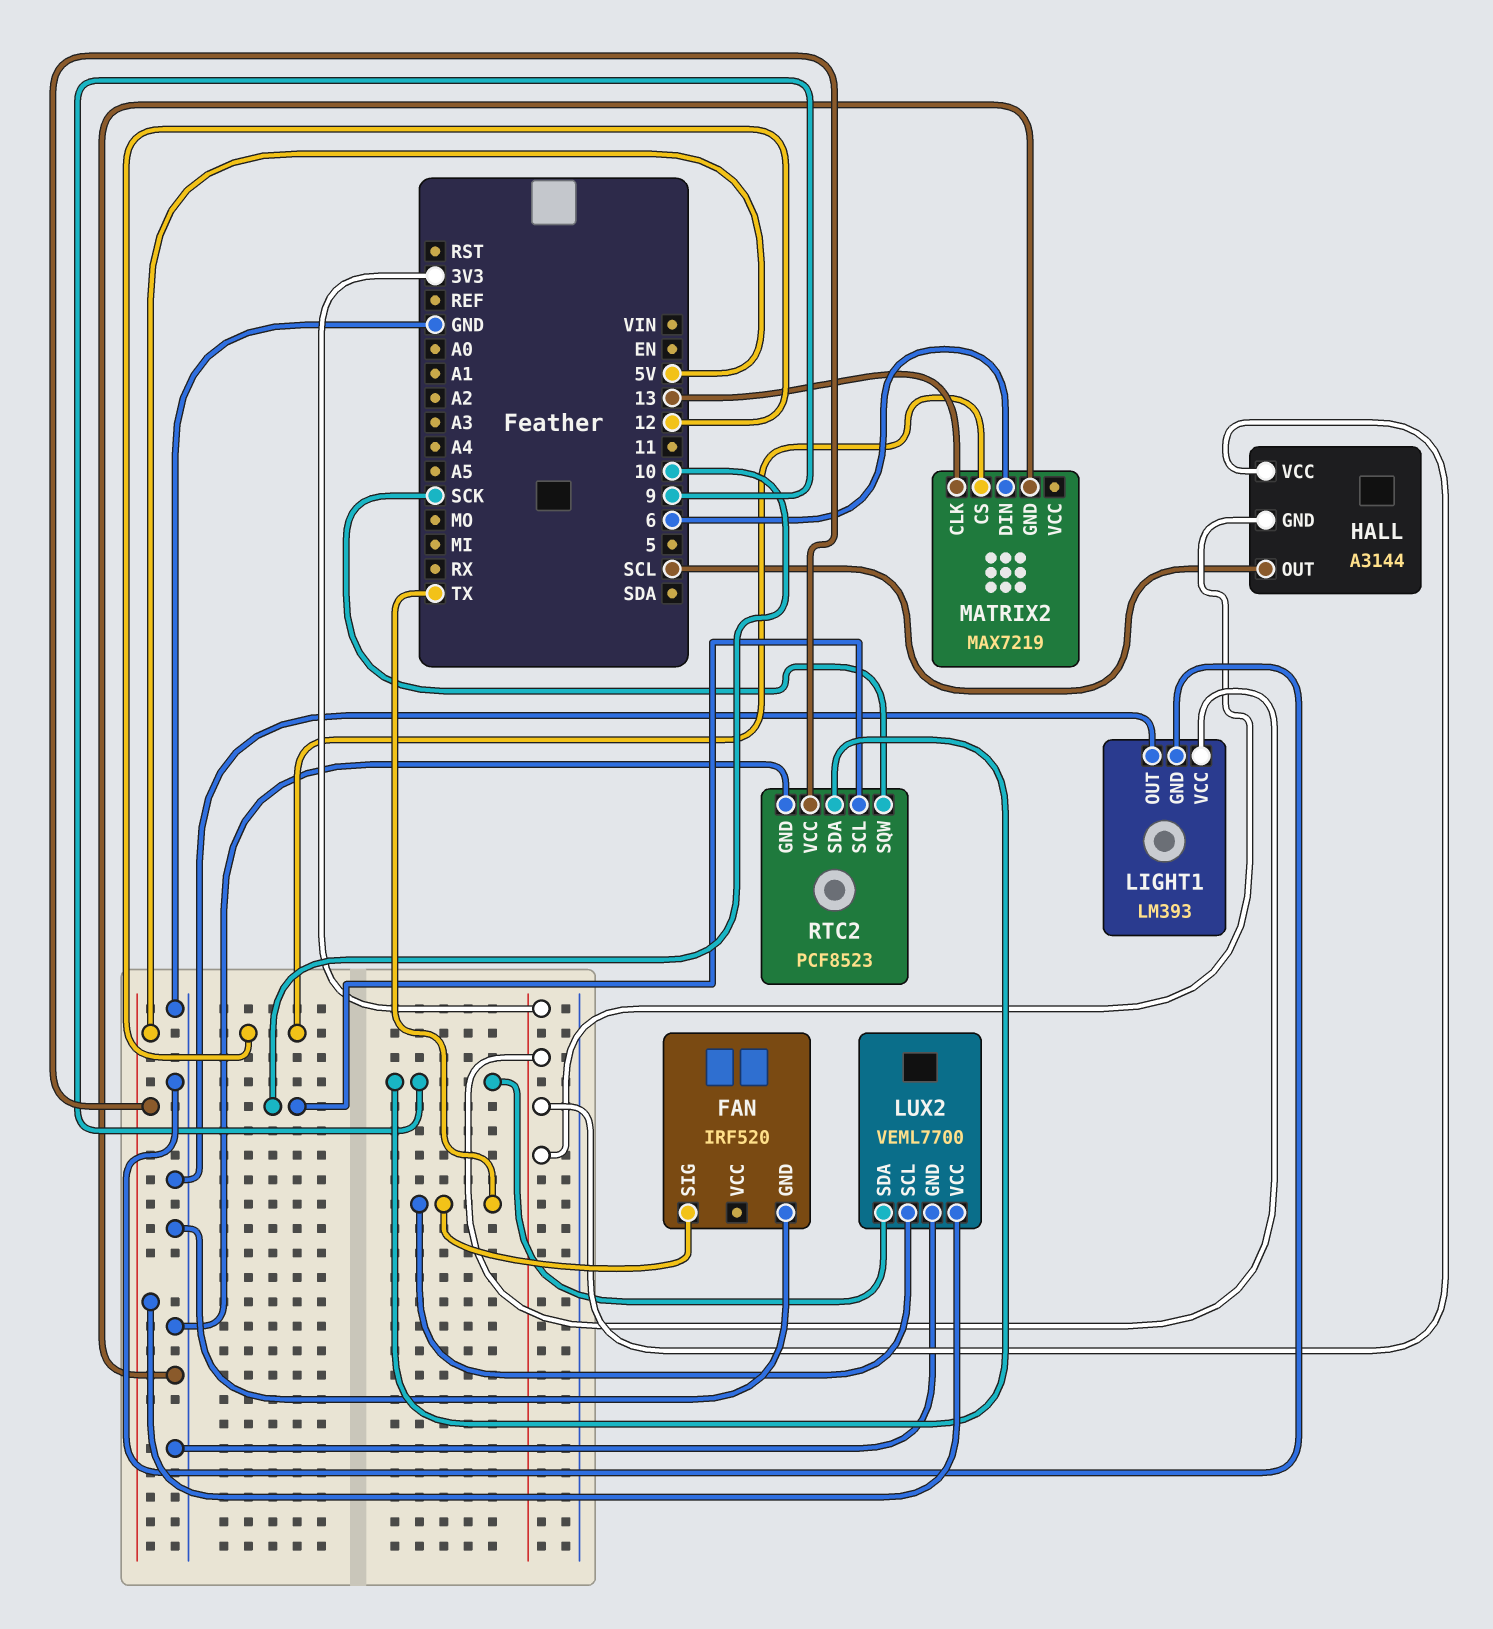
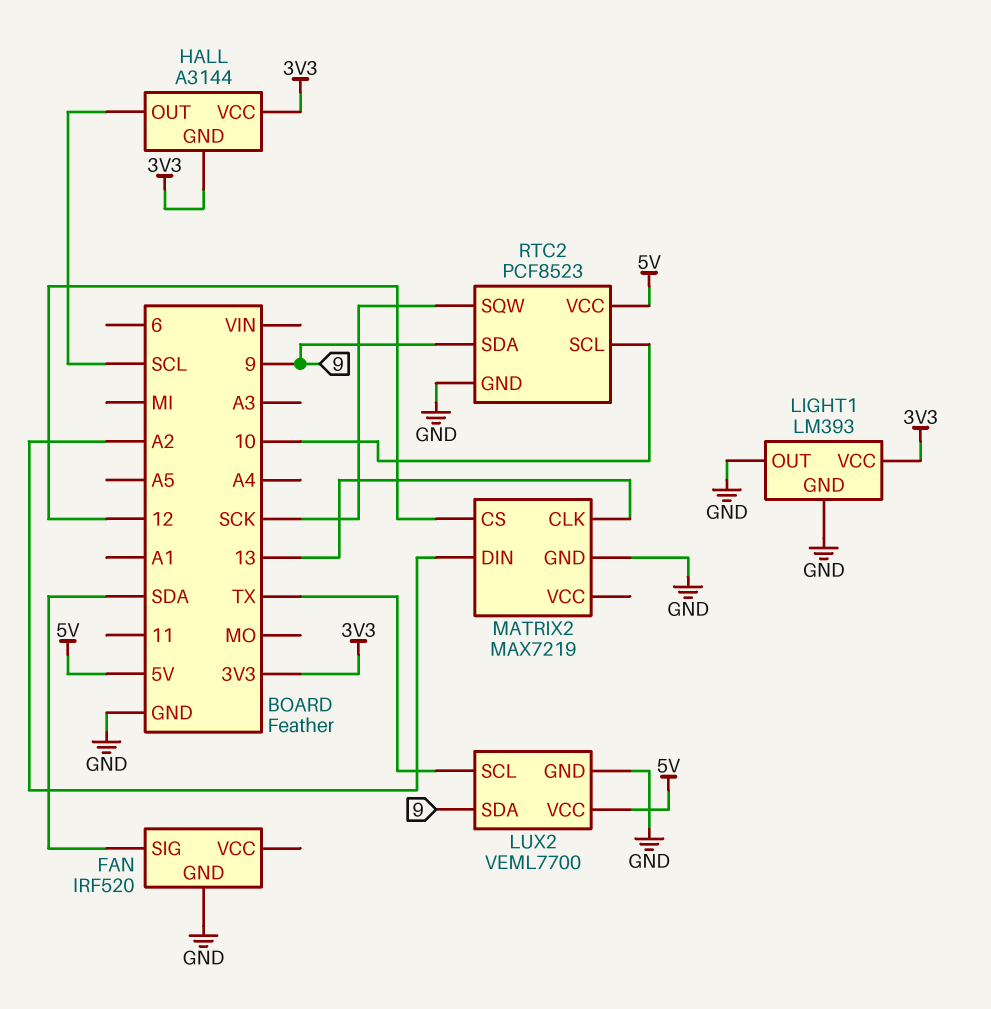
FAN pin SIG: TX -> SDA
MATRIX2 pin DIN: 6 -> A2

